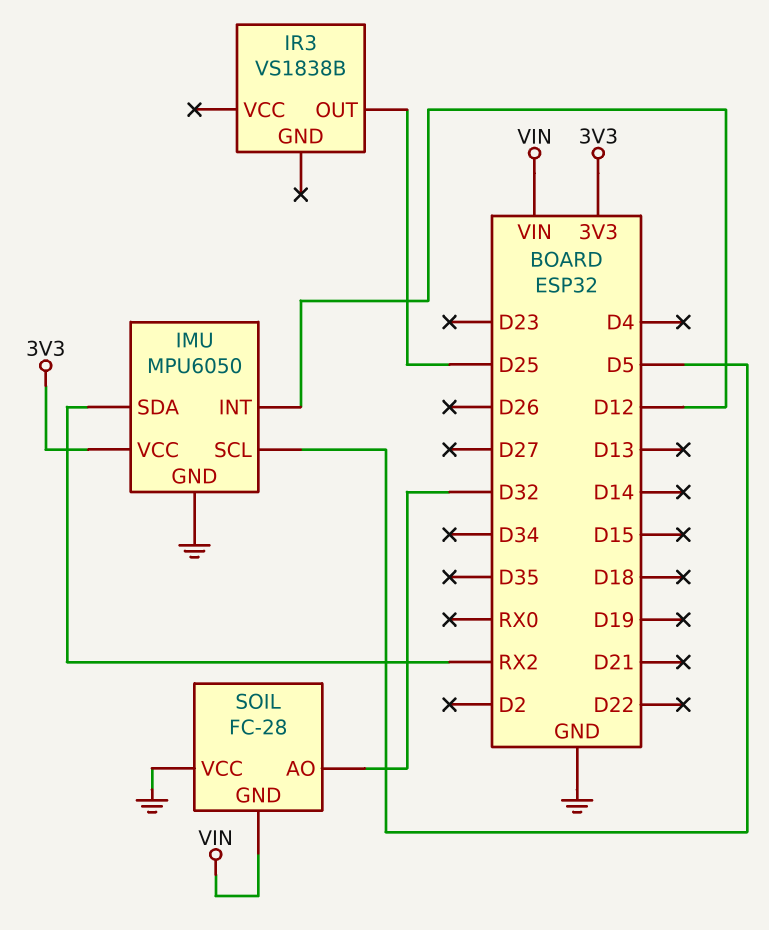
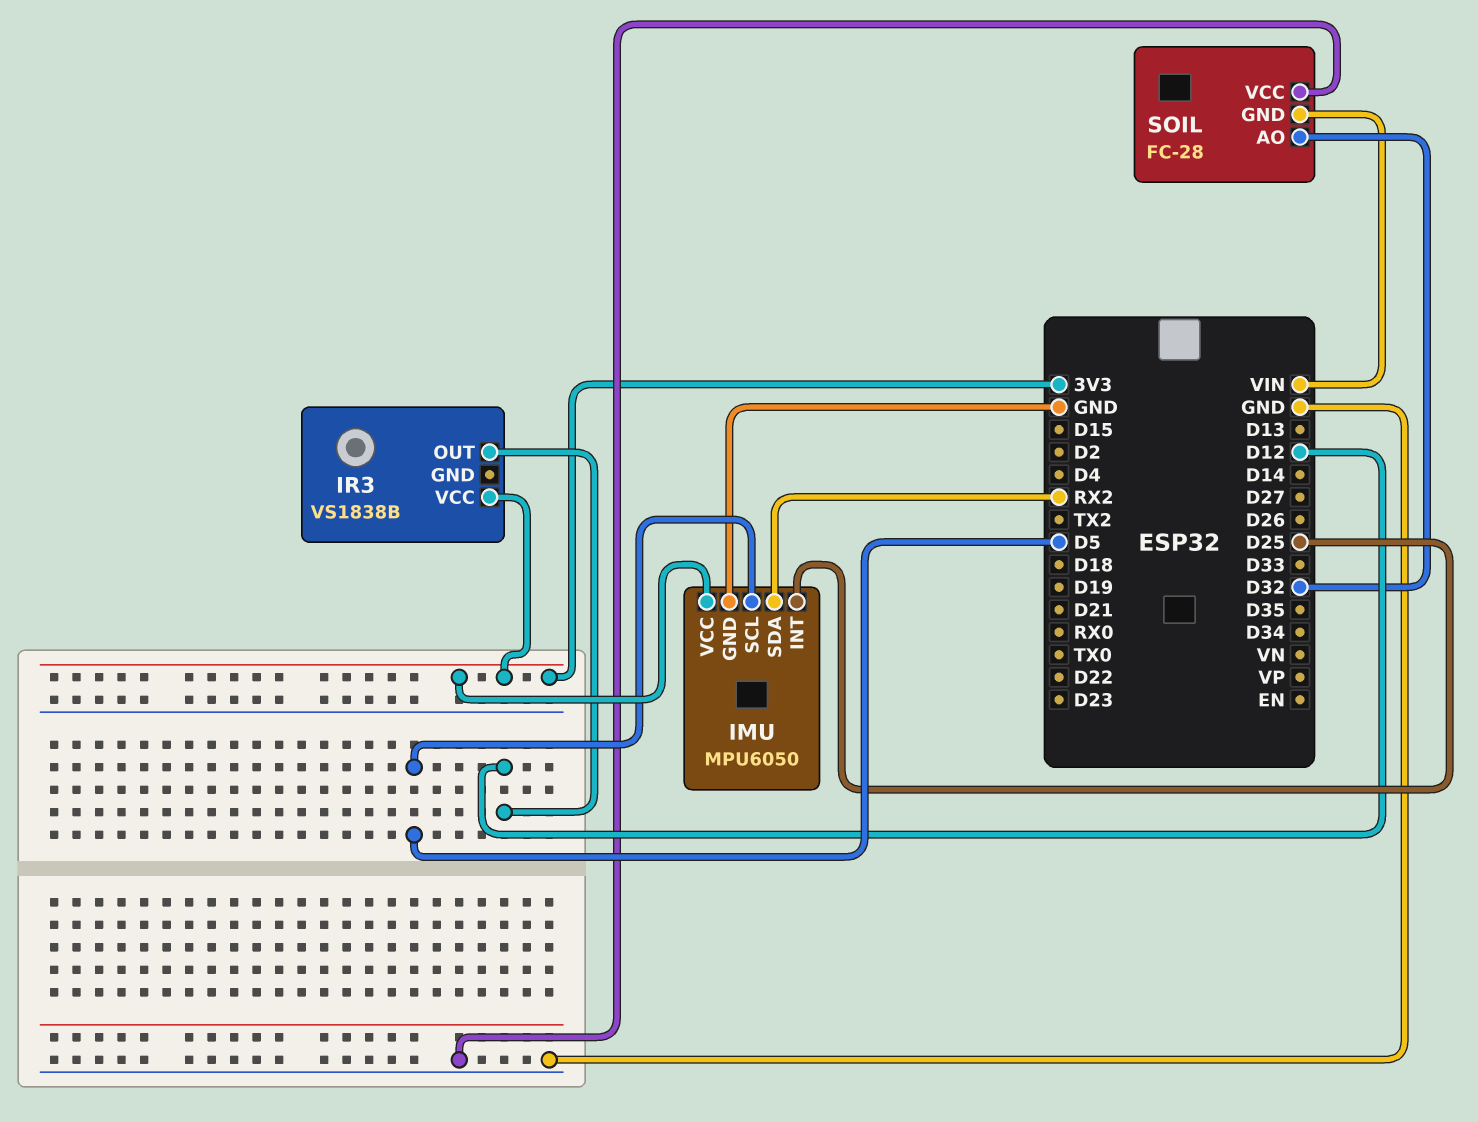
IMU pin INT: D12 -> D25
IR3 pin OUT: D25 -> D12
IR3 pin VCC: none -> 3V3

